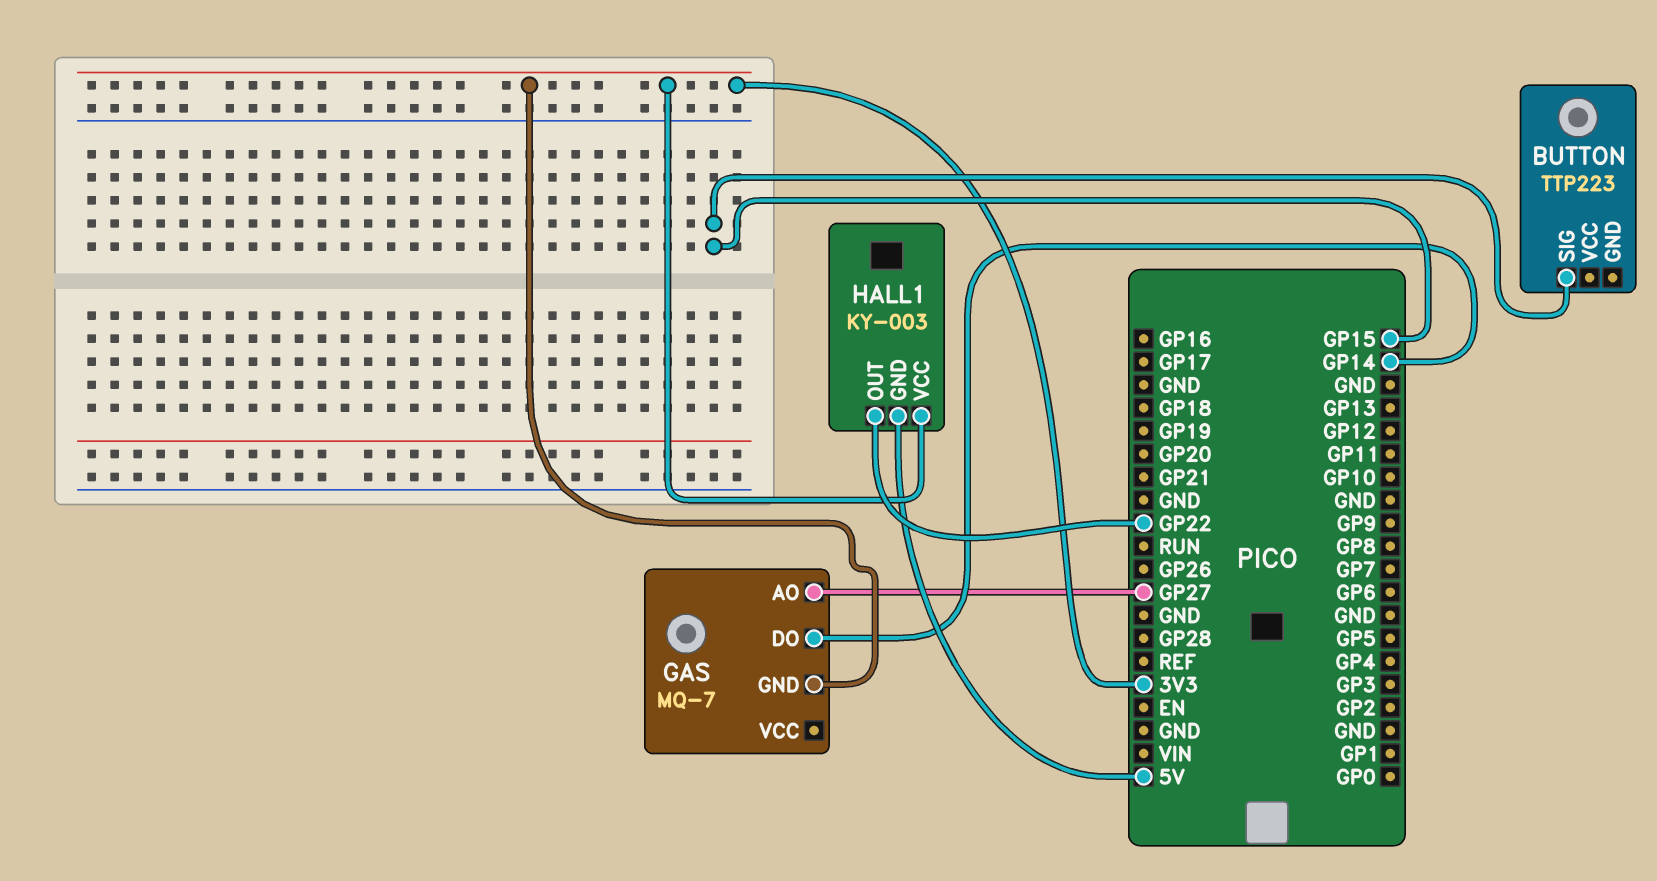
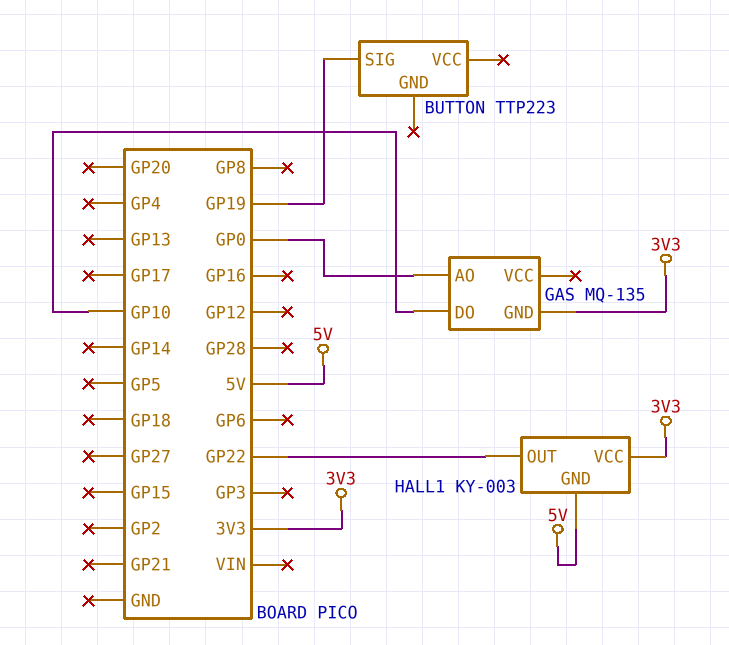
BUTTON pin SIG: GP15 -> GP19
GAS: MQ-7 -> MQ-135
GAS pin AO: GP27 -> GP0
GAS pin DO: GP14 -> GP10

